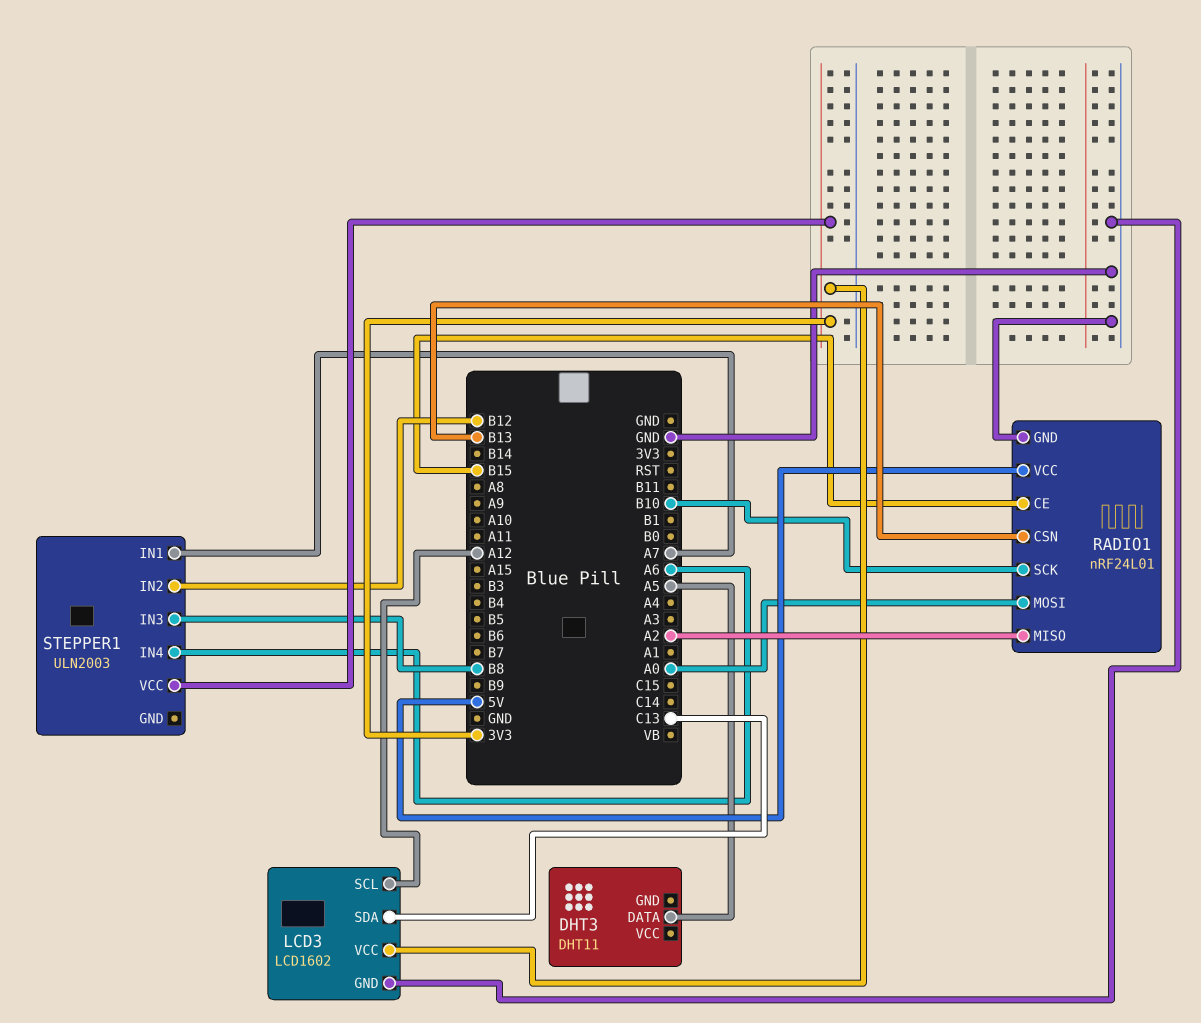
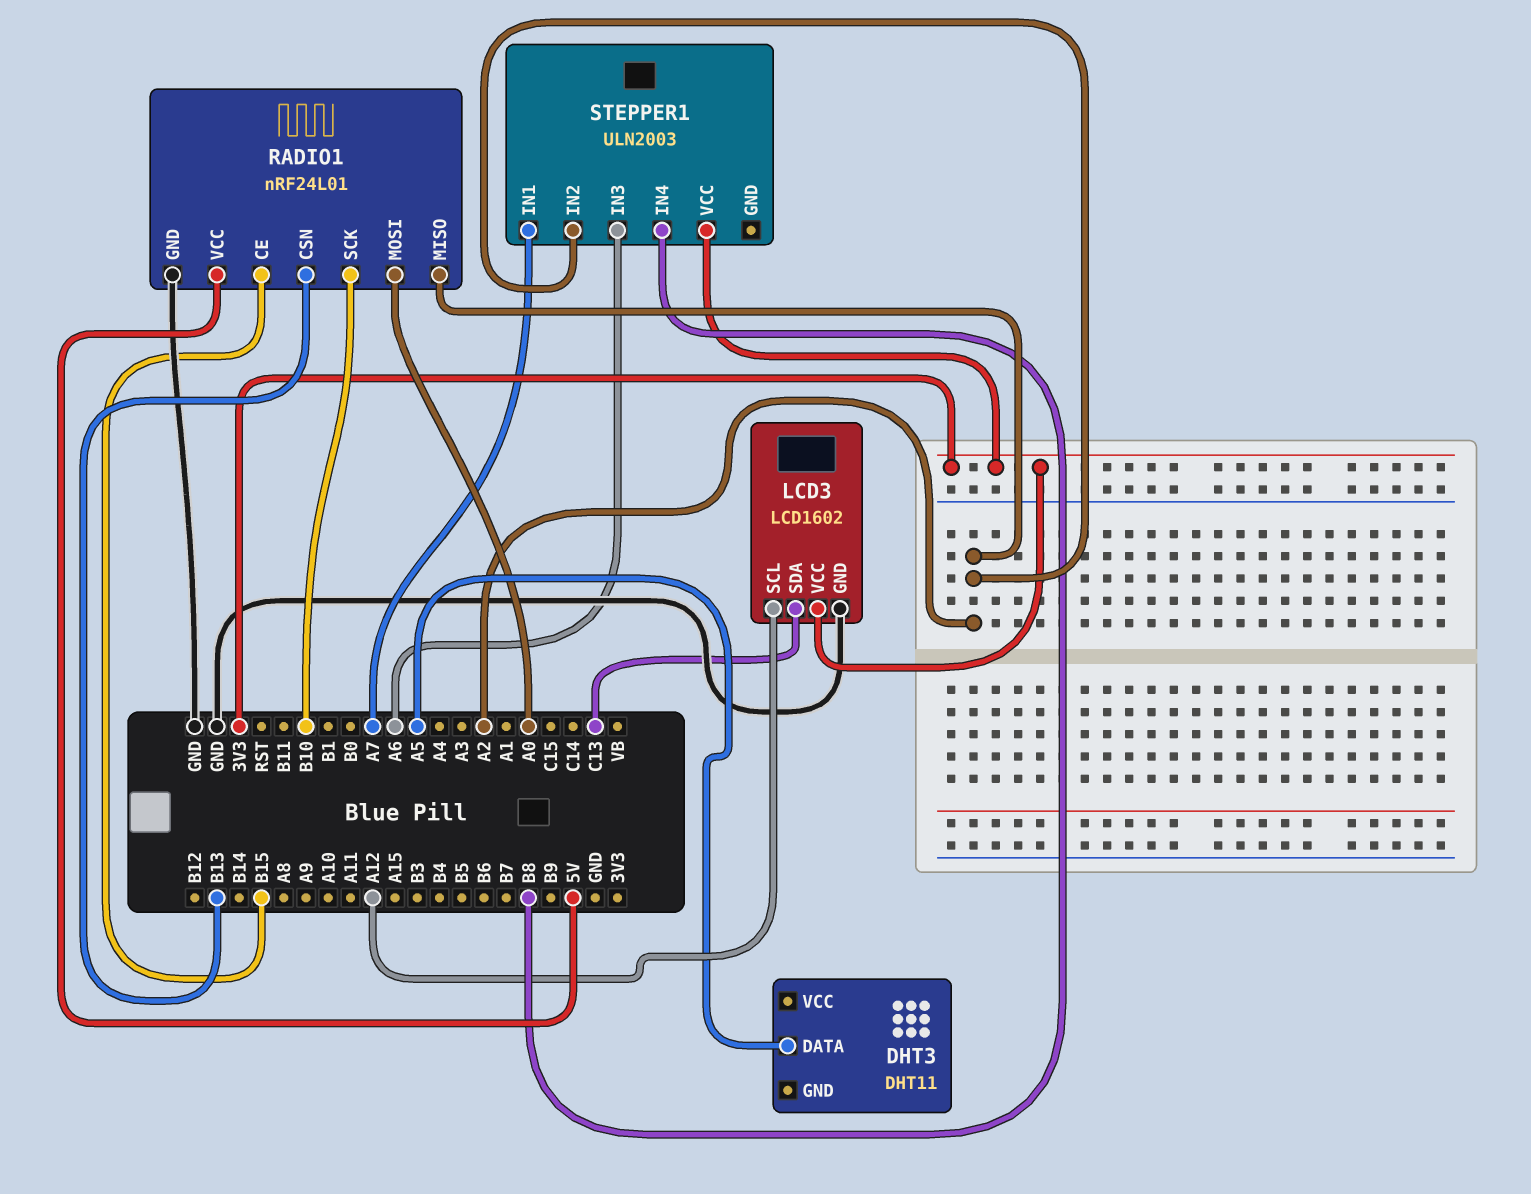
STEPPER1 pin IN2: B12 -> A2
STEPPER1 pin IN3: B8 -> A6
STEPPER1 pin IN4: A6 -> B8

